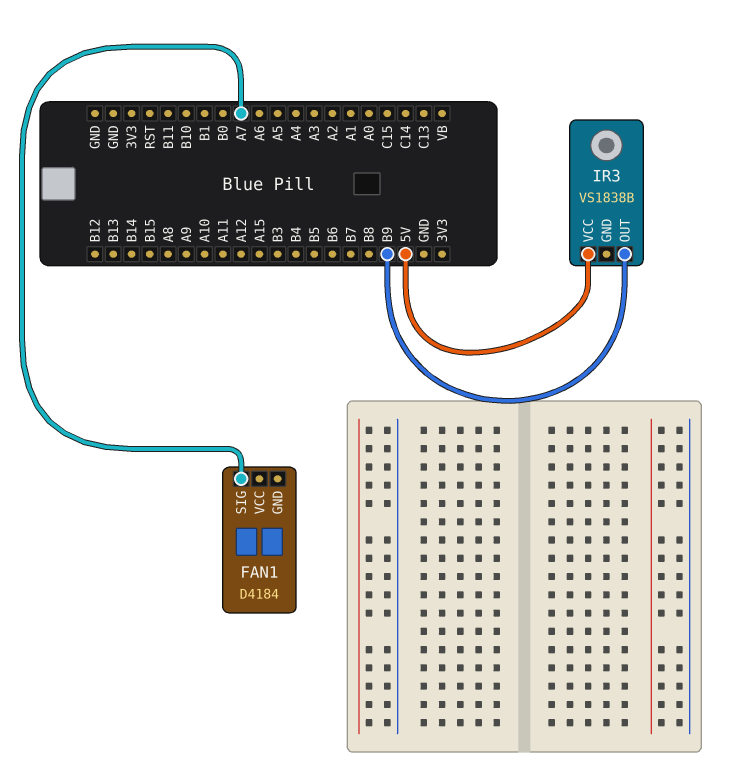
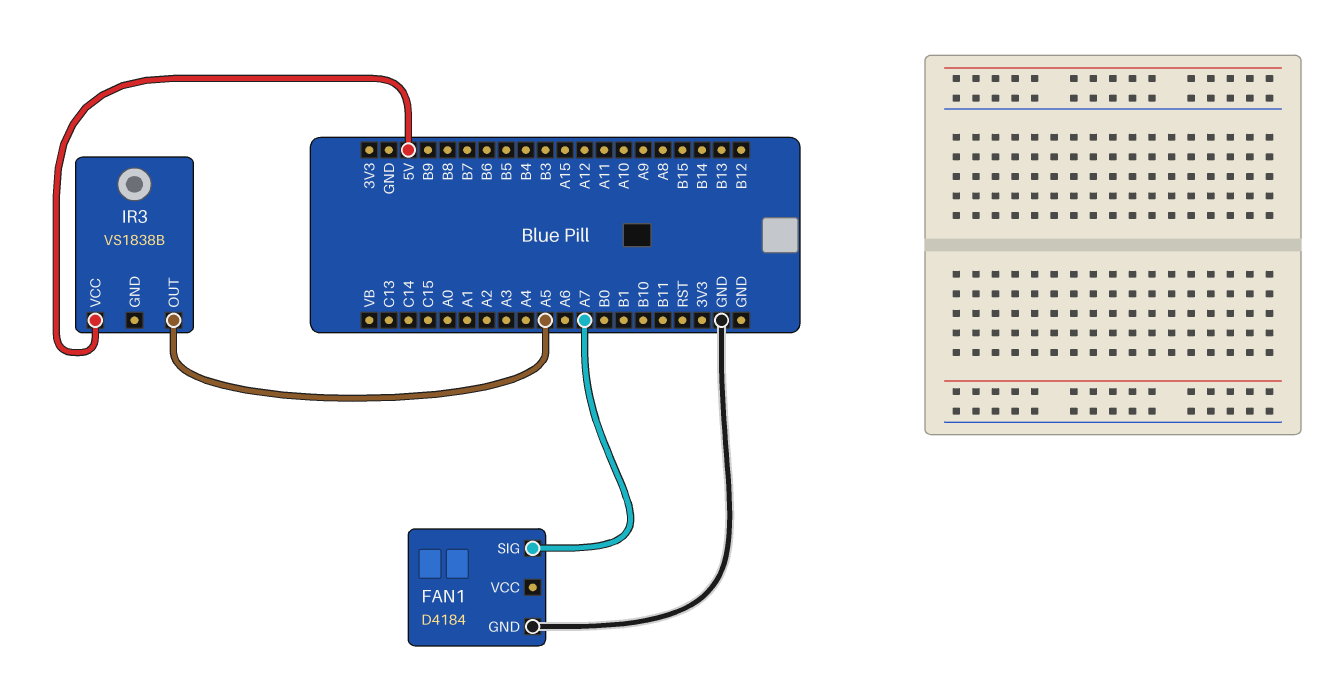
FAN1 pin GND: none -> GND
IR3 pin OUT: B9 -> A5

